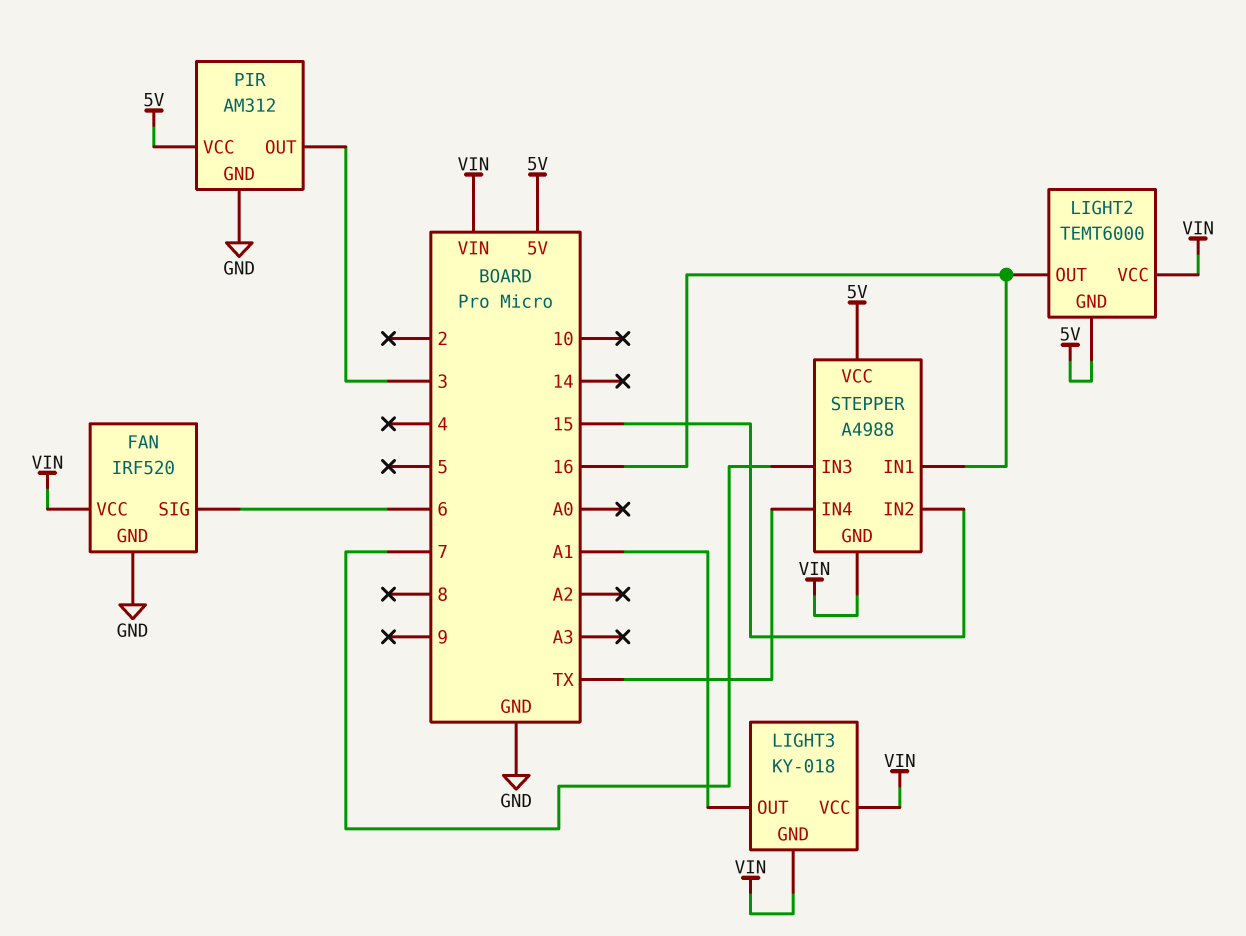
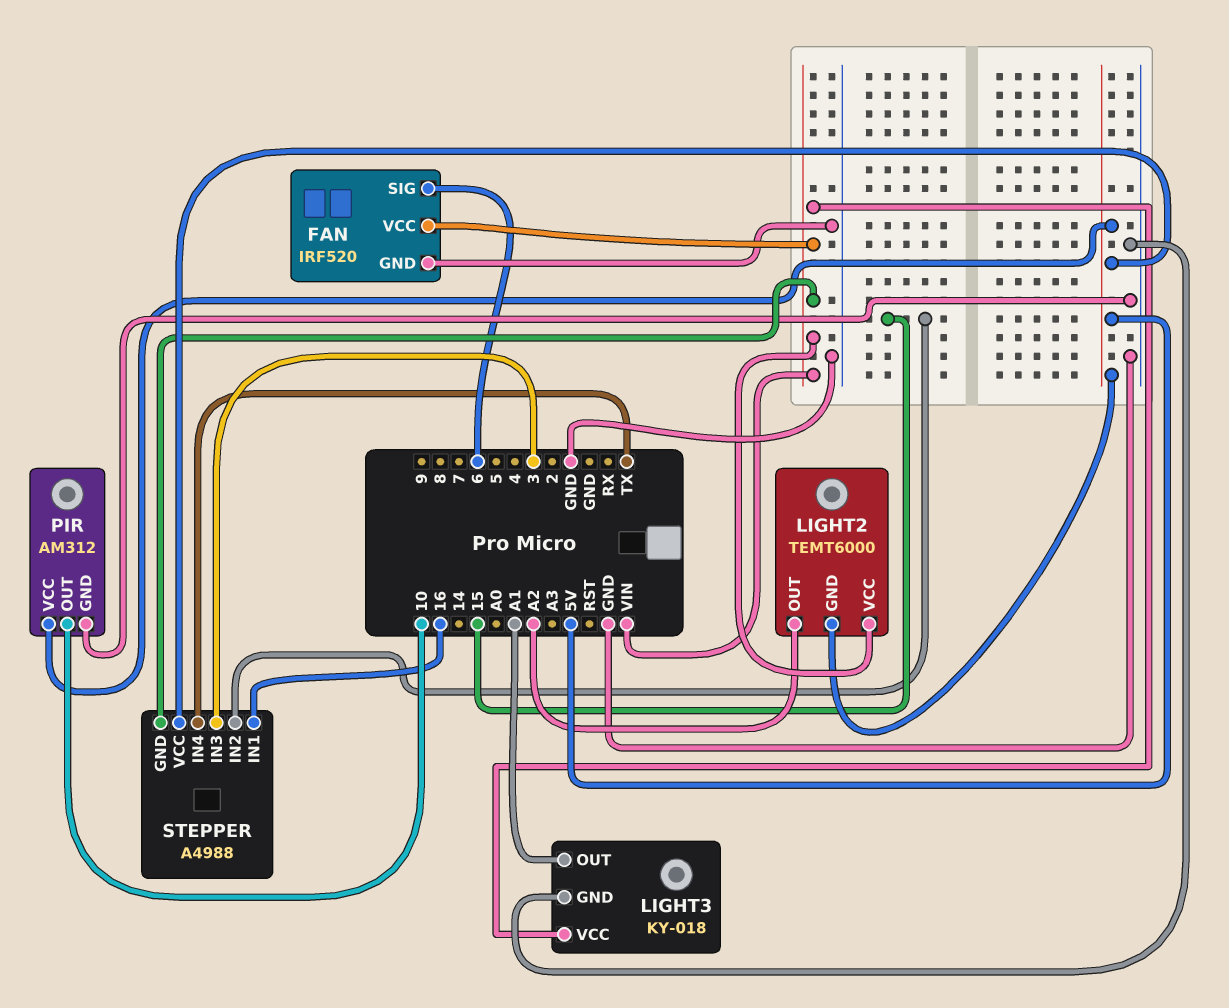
LIGHT2 pin OUT: 16 -> A2
LIGHT3 pin GND: VIN -> GND
PIR pin OUT: 3 -> 10
STEPPER pin IN3: 7 -> 3

